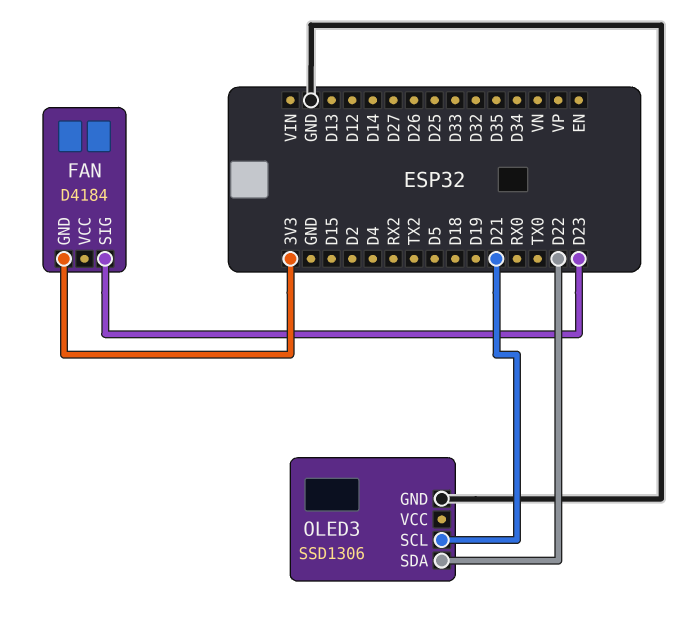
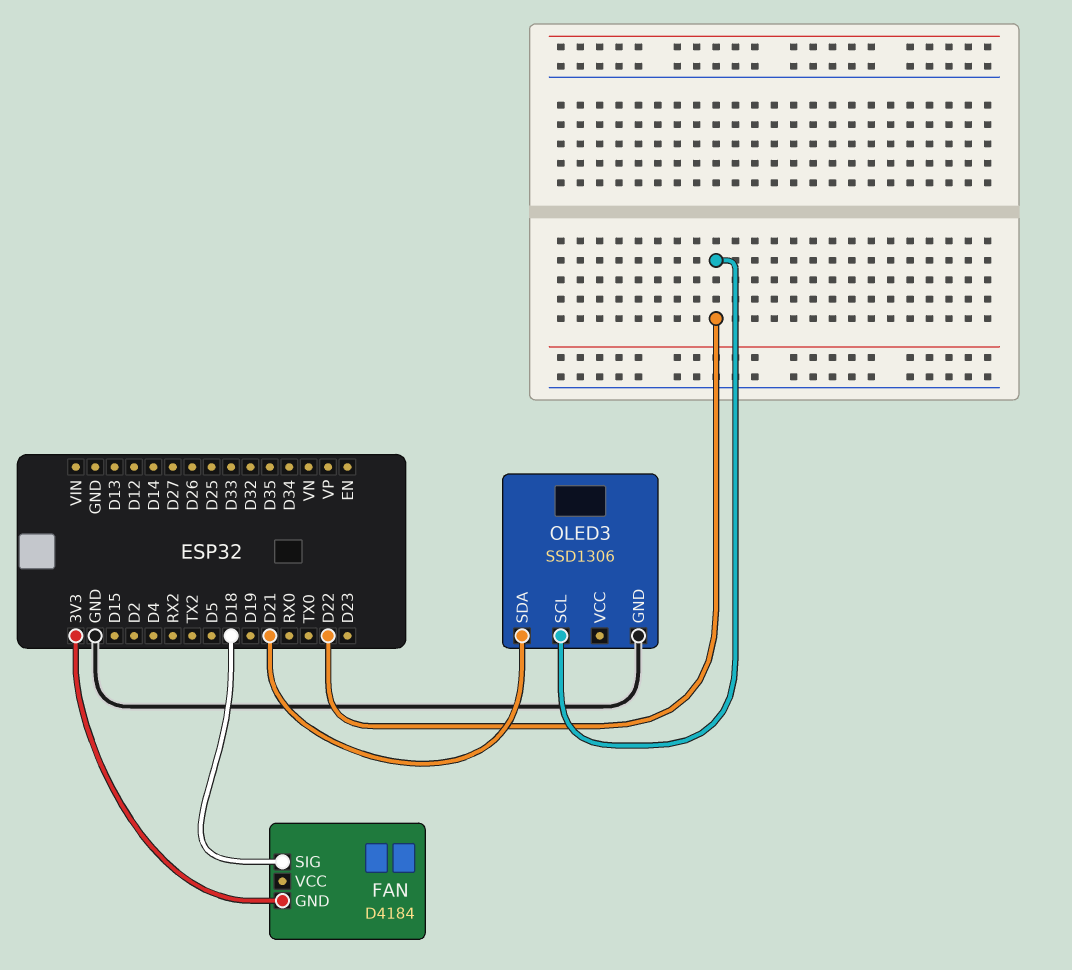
FAN pin SIG: D23 -> D18
OLED3 pin SCL: D21 -> D22
OLED3 pin SDA: D22 -> D21

